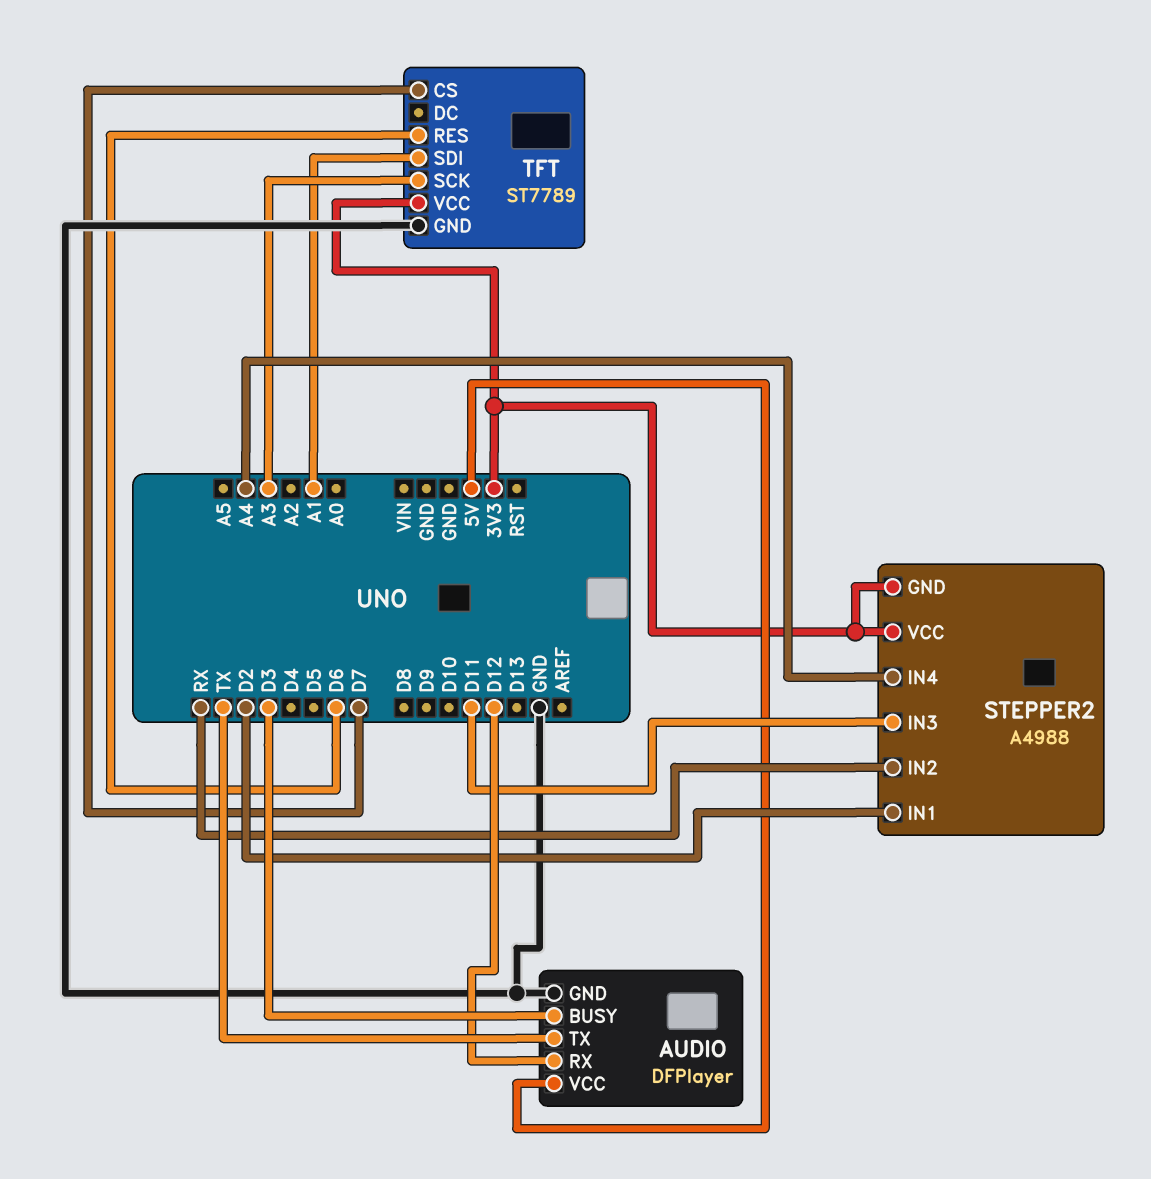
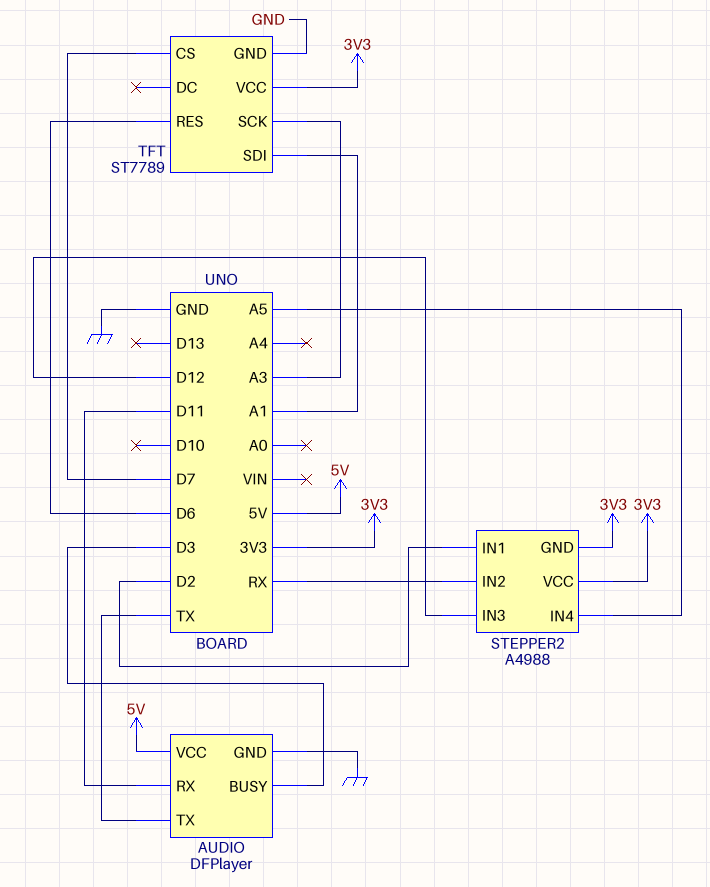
AUDIO pin RX: D12 -> D11
STEPPER2 pin IN3: D11 -> D12
STEPPER2 pin IN4: A4 -> A5

